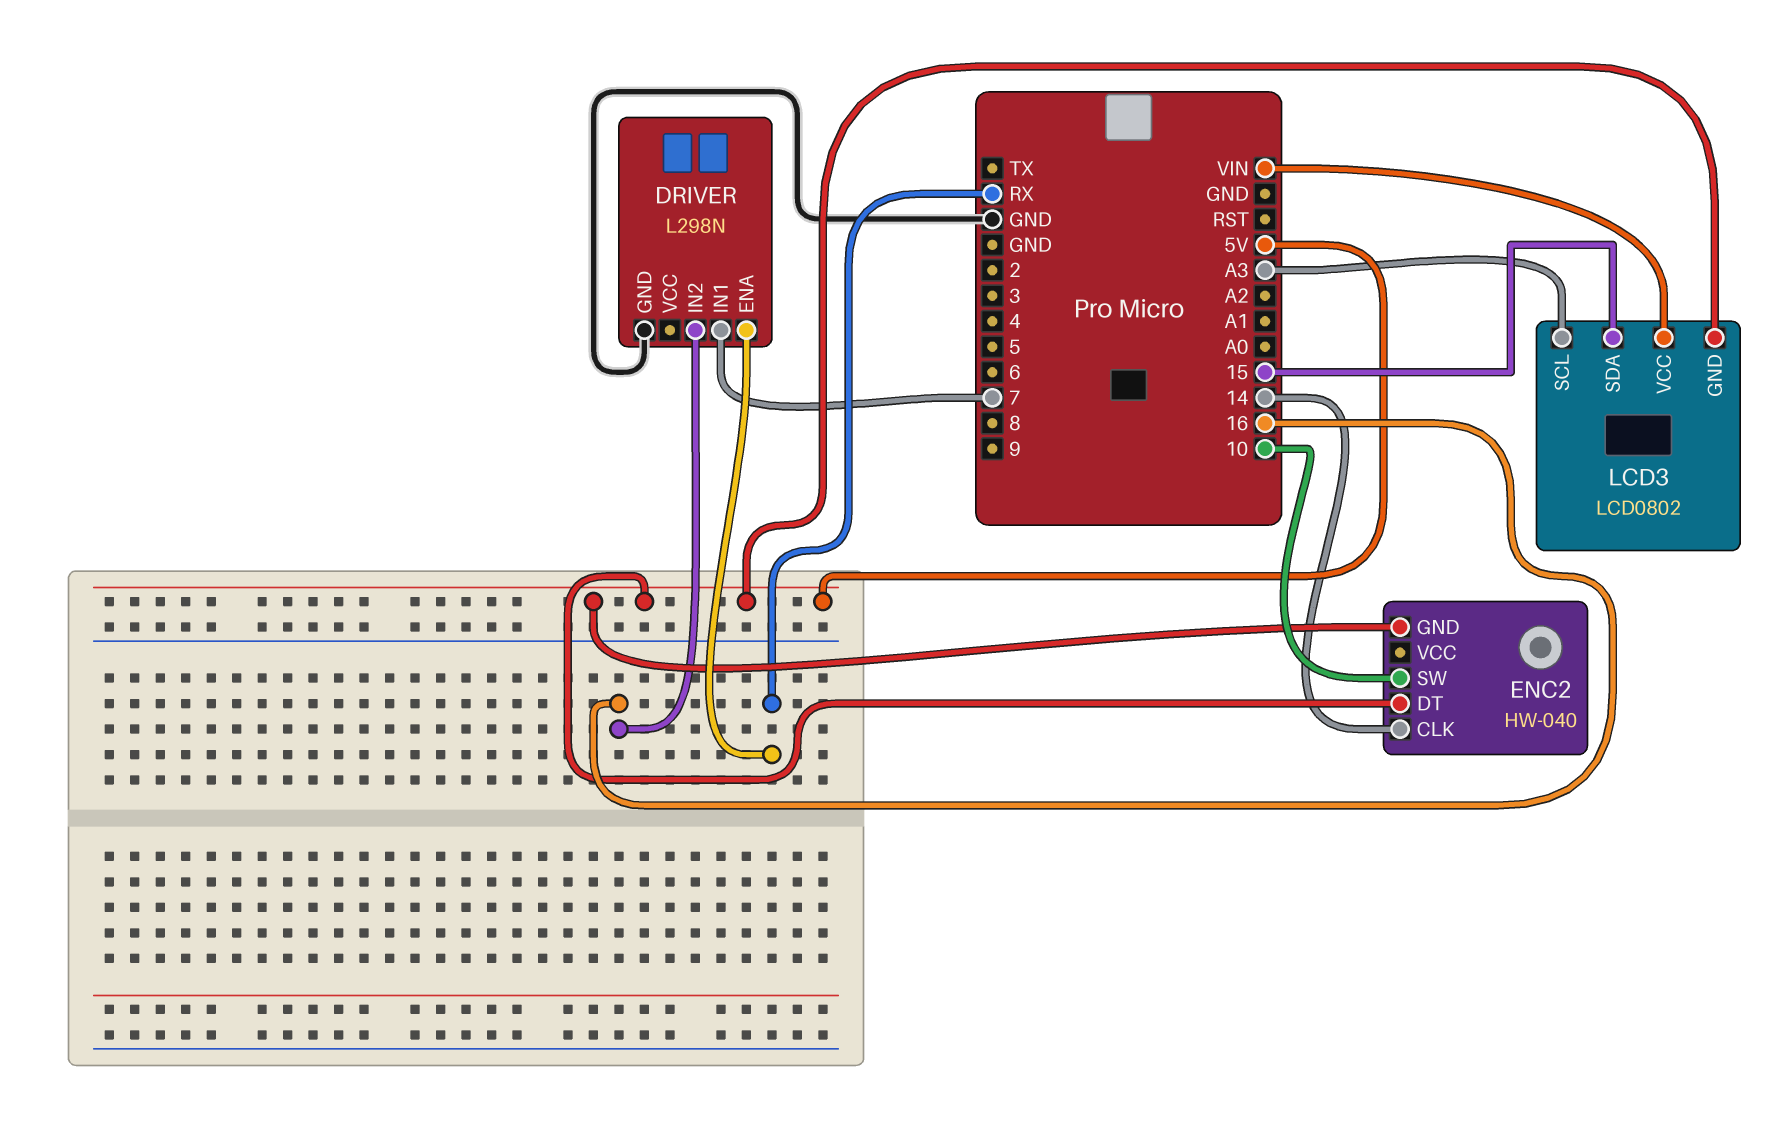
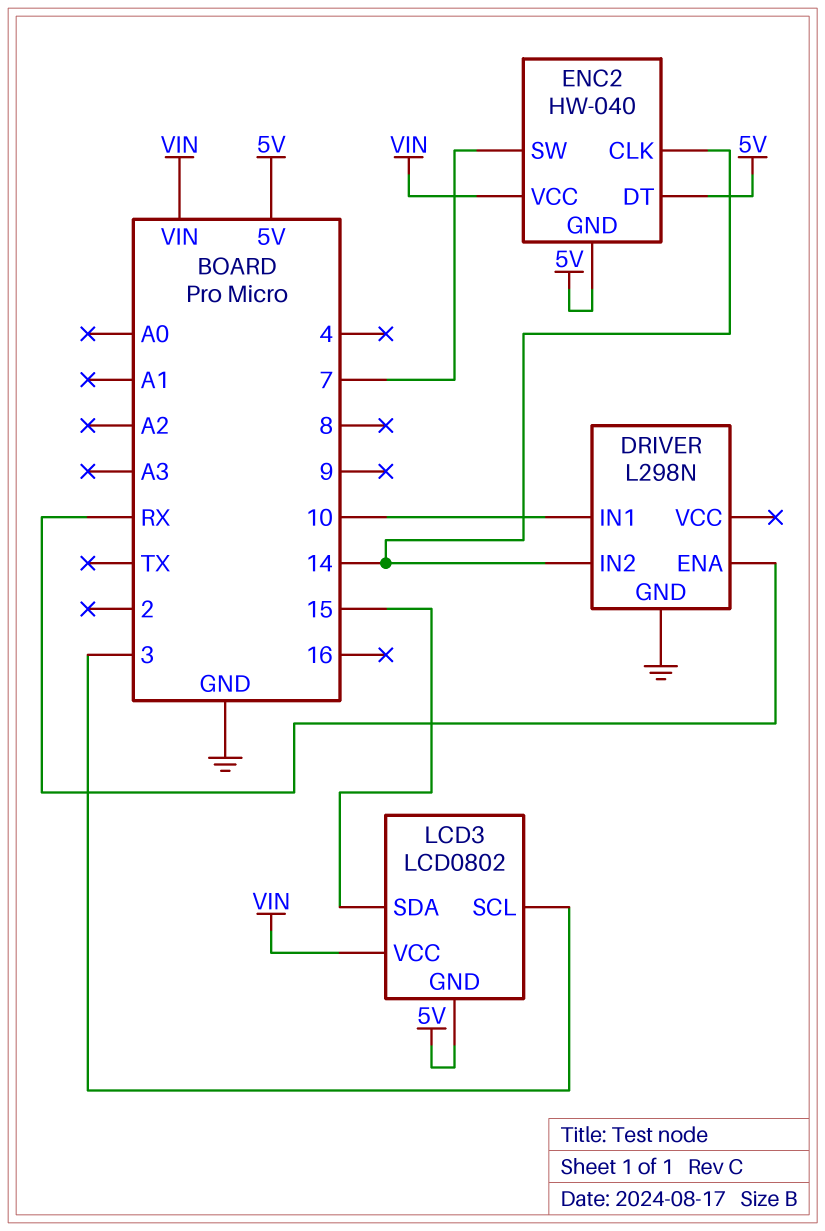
DRIVER pin IN1: 7 -> 10
DRIVER pin IN2: 16 -> 14
ENC2 pin SW: 10 -> 7
ENC2 pin VCC: none -> VIN
LCD3 pin SCL: A3 -> 3

